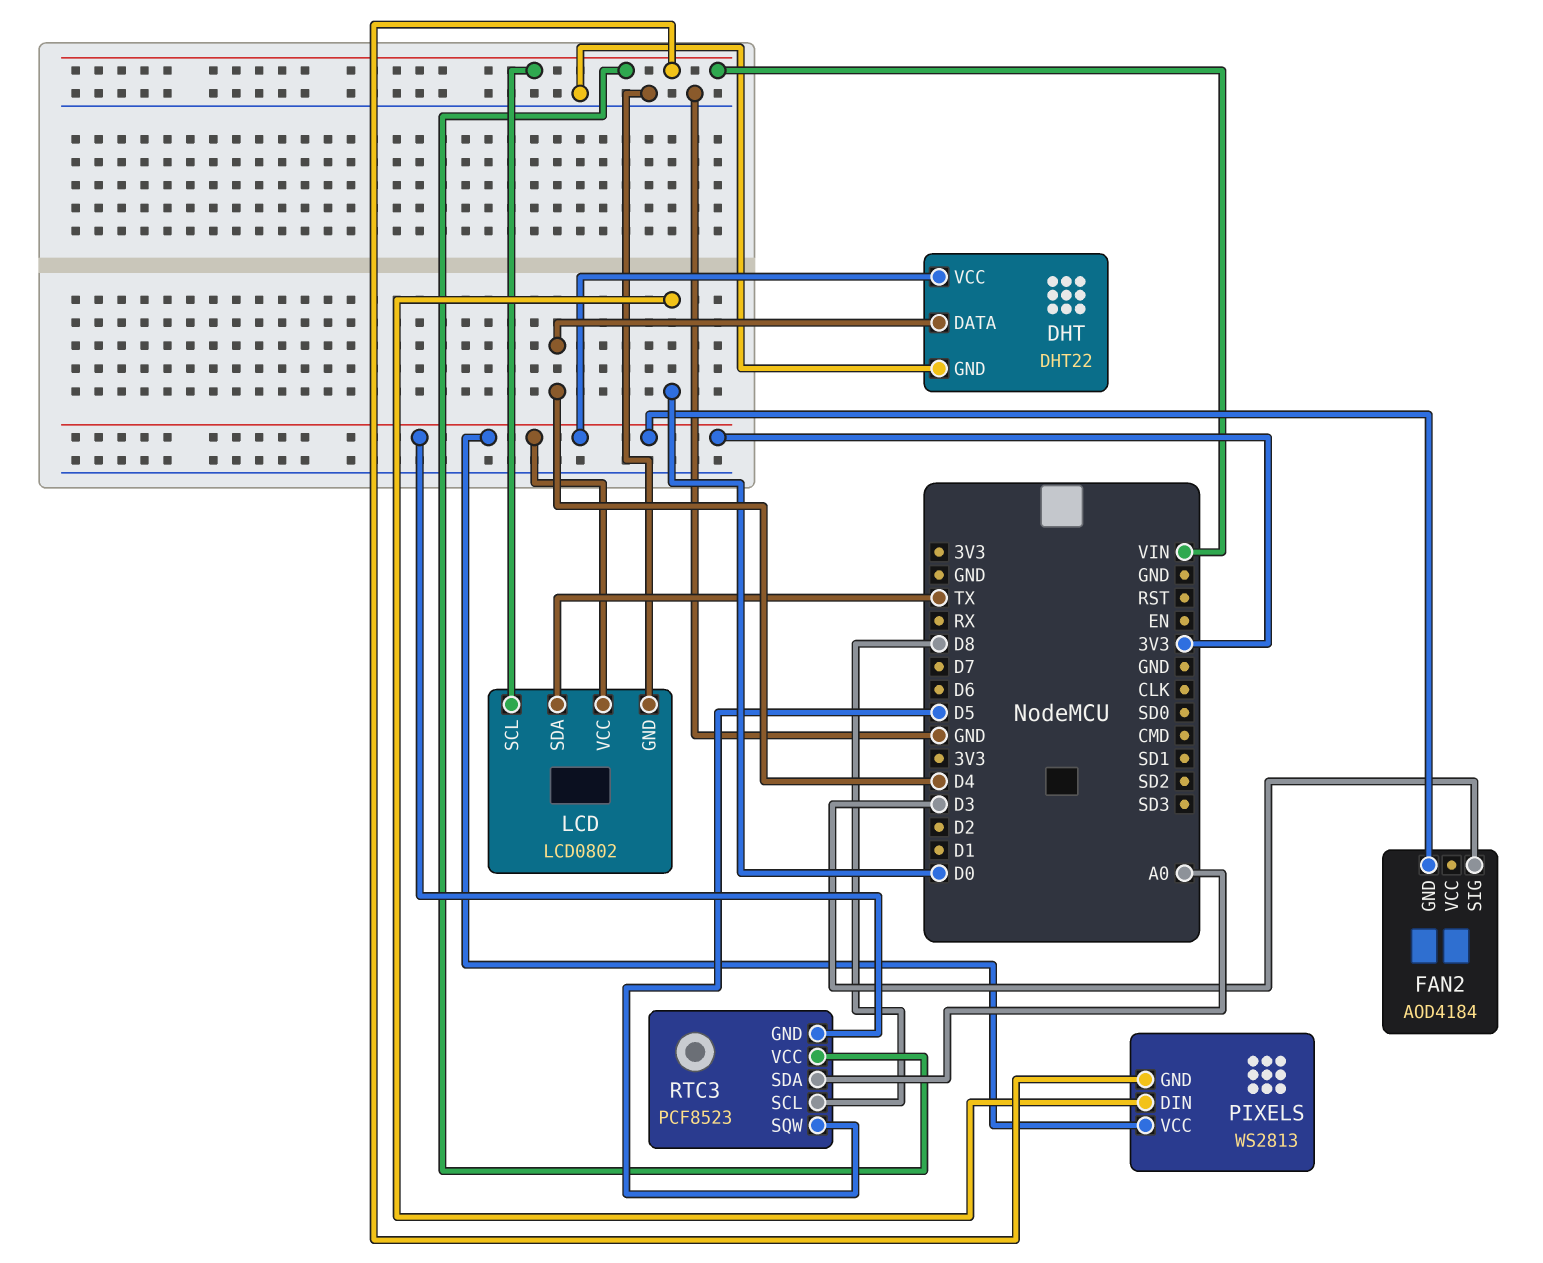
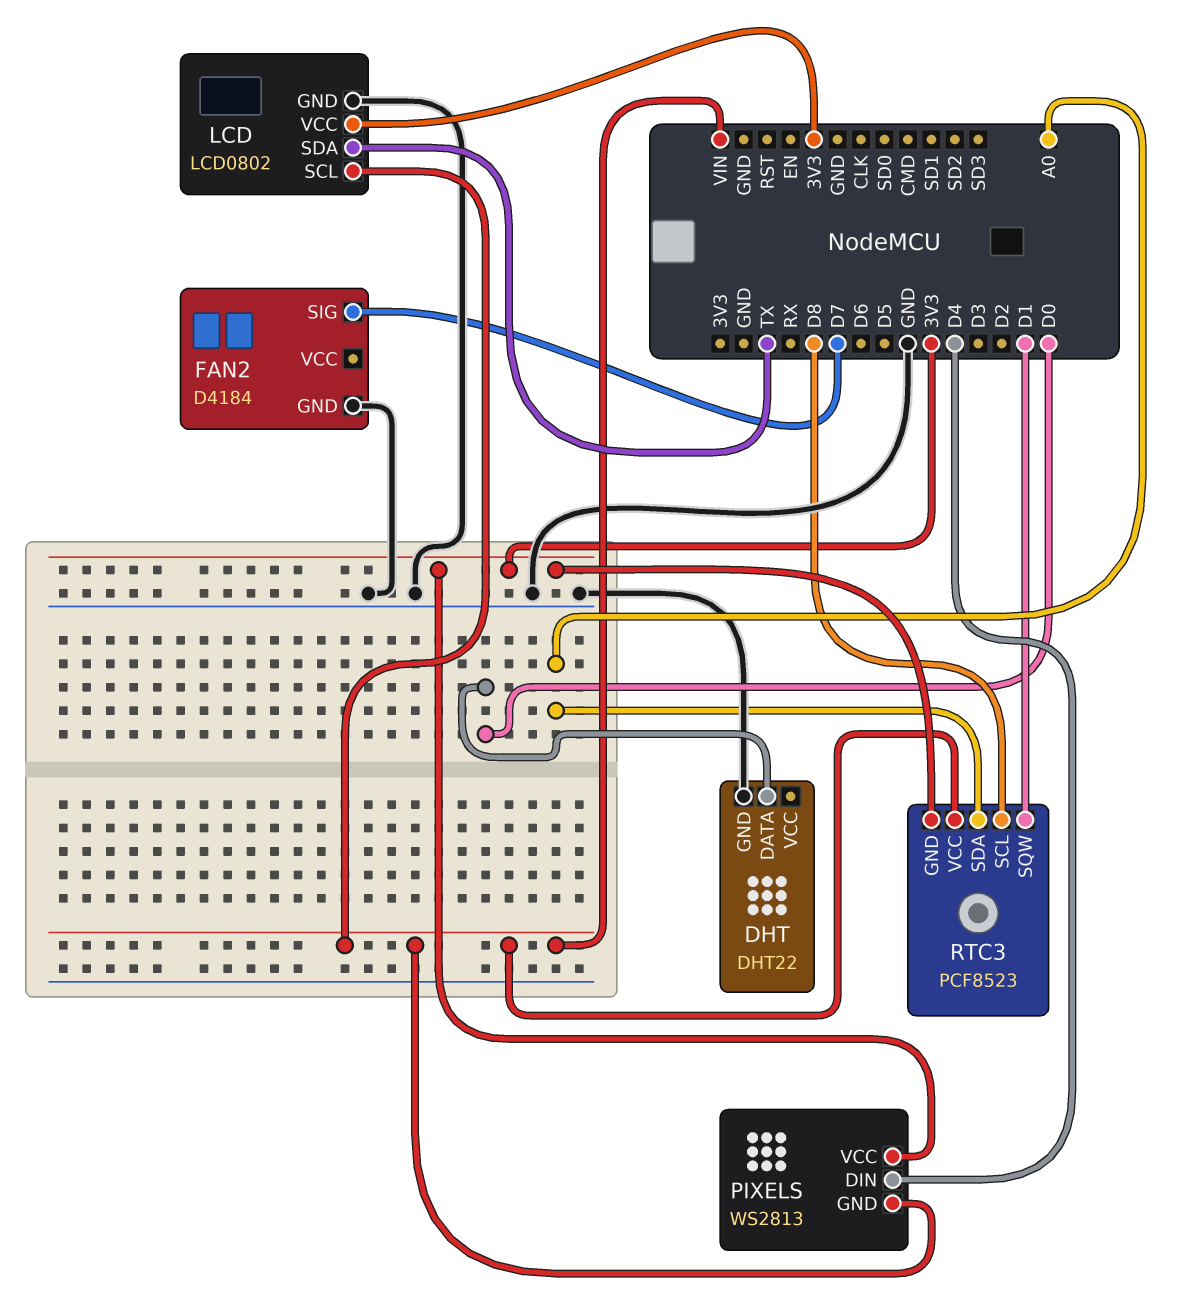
DHT pin DATA: D4 -> D0
DHT pin VCC: 3V3 -> none
FAN2: AOD4184 -> D4184
FAN2 pin GND: 3V3 -> GND
FAN2 pin SIG: D3 -> D7
PIXELS pin DIN: D0 -> D4
RTC3 pin SQW: D5 -> D1

